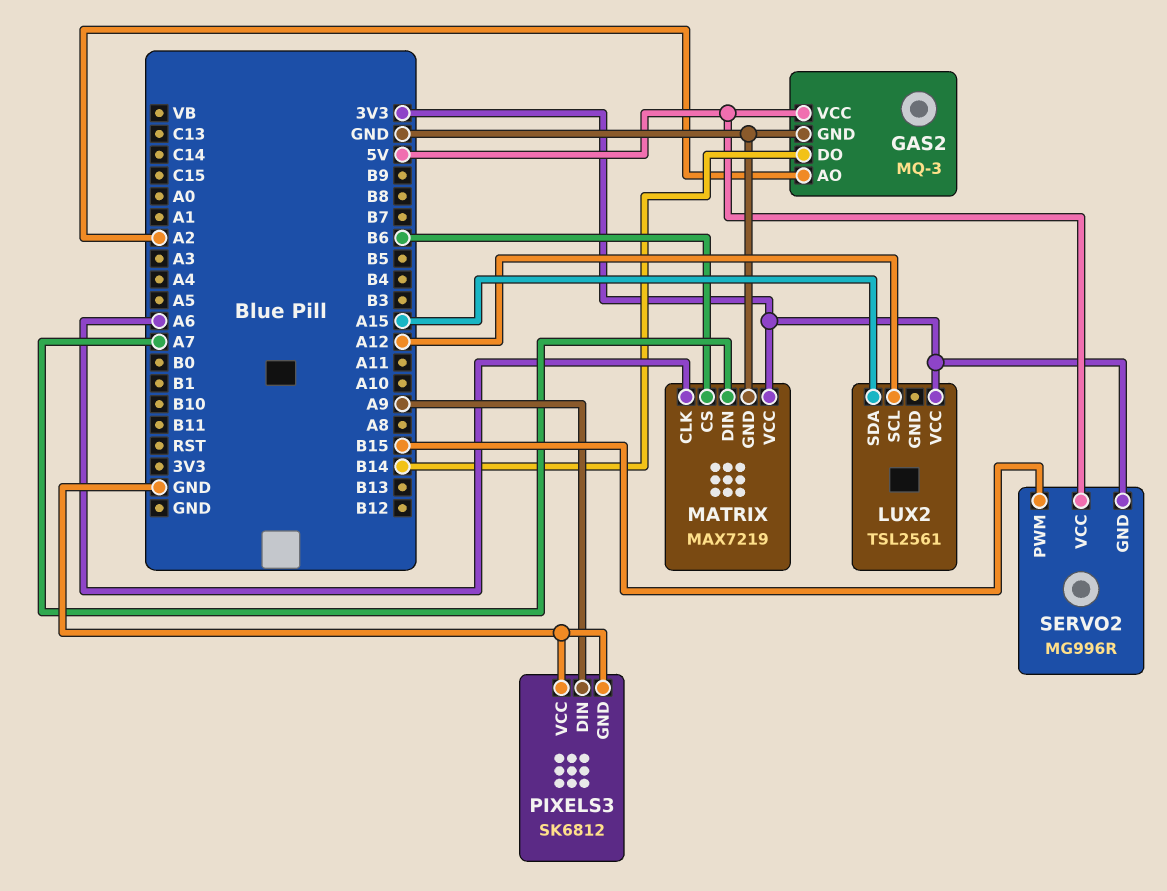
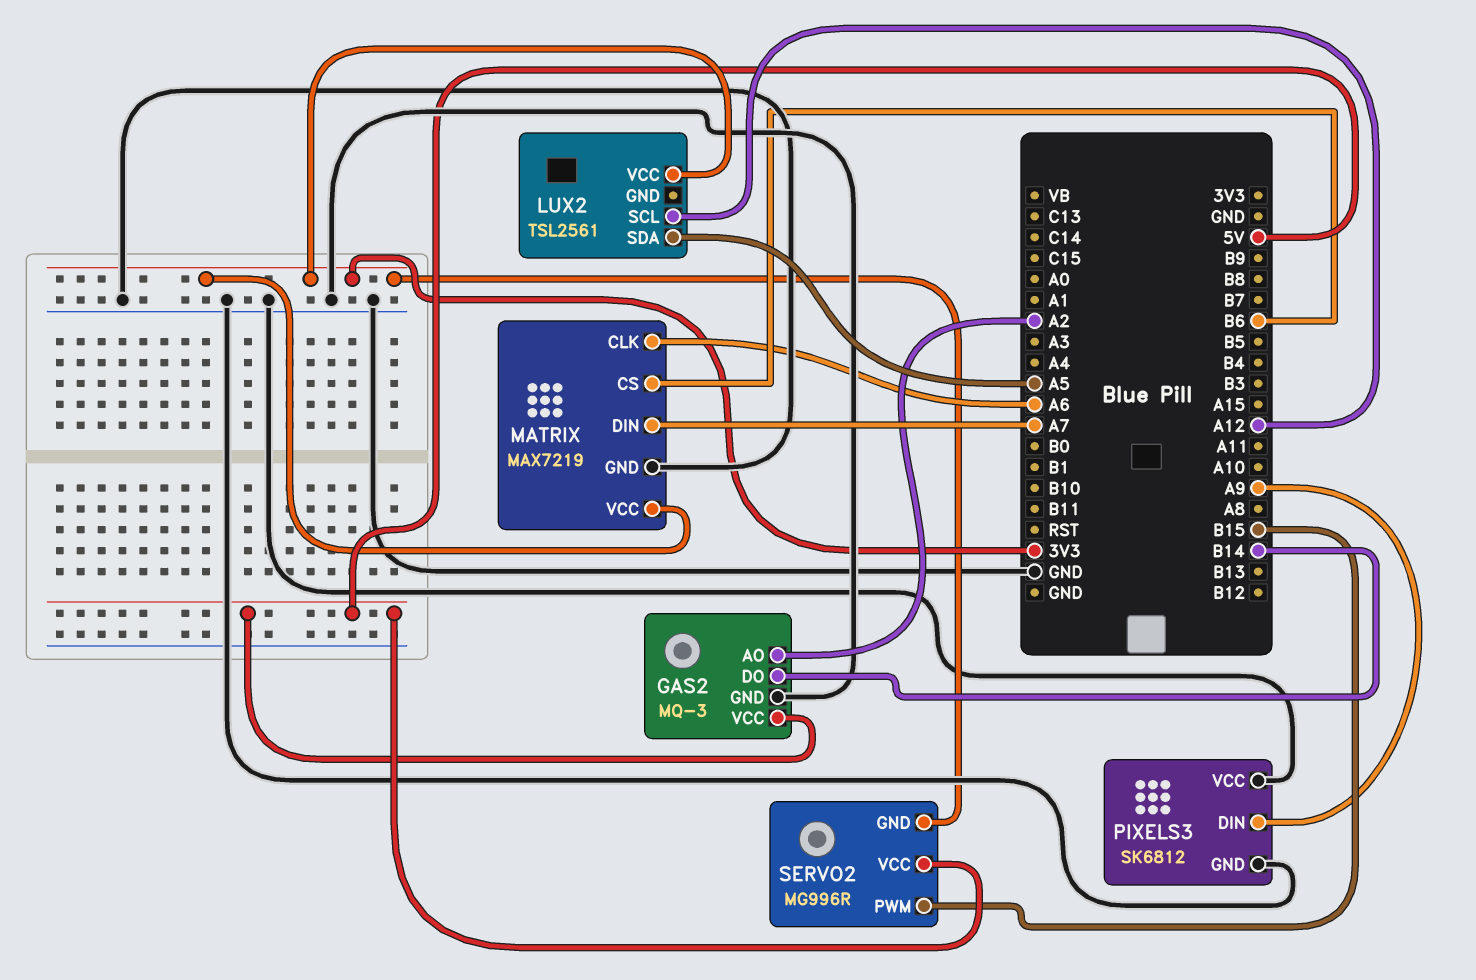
LUX2 pin SDA: A15 -> A5

